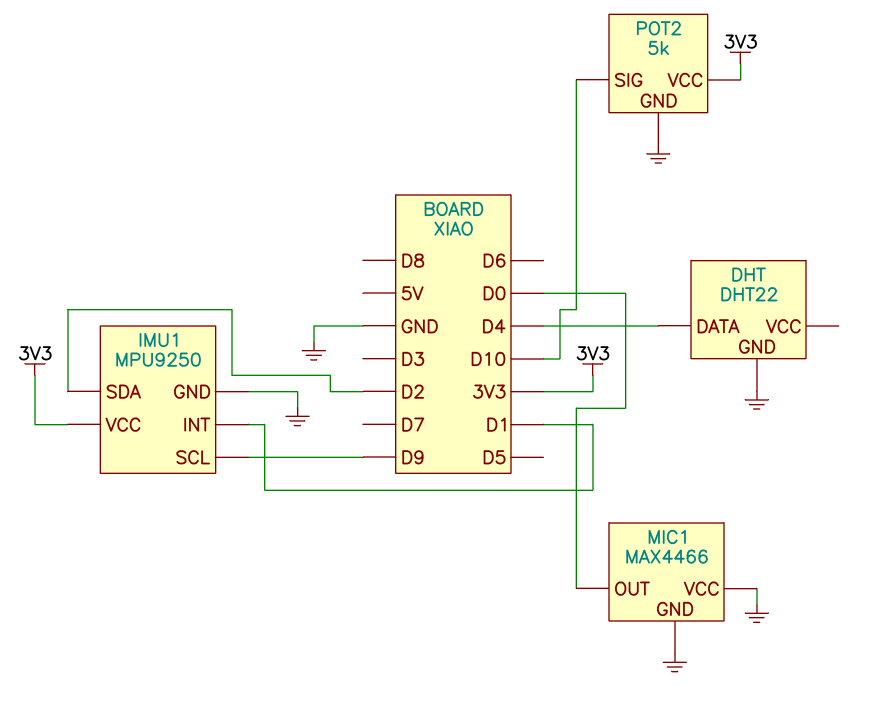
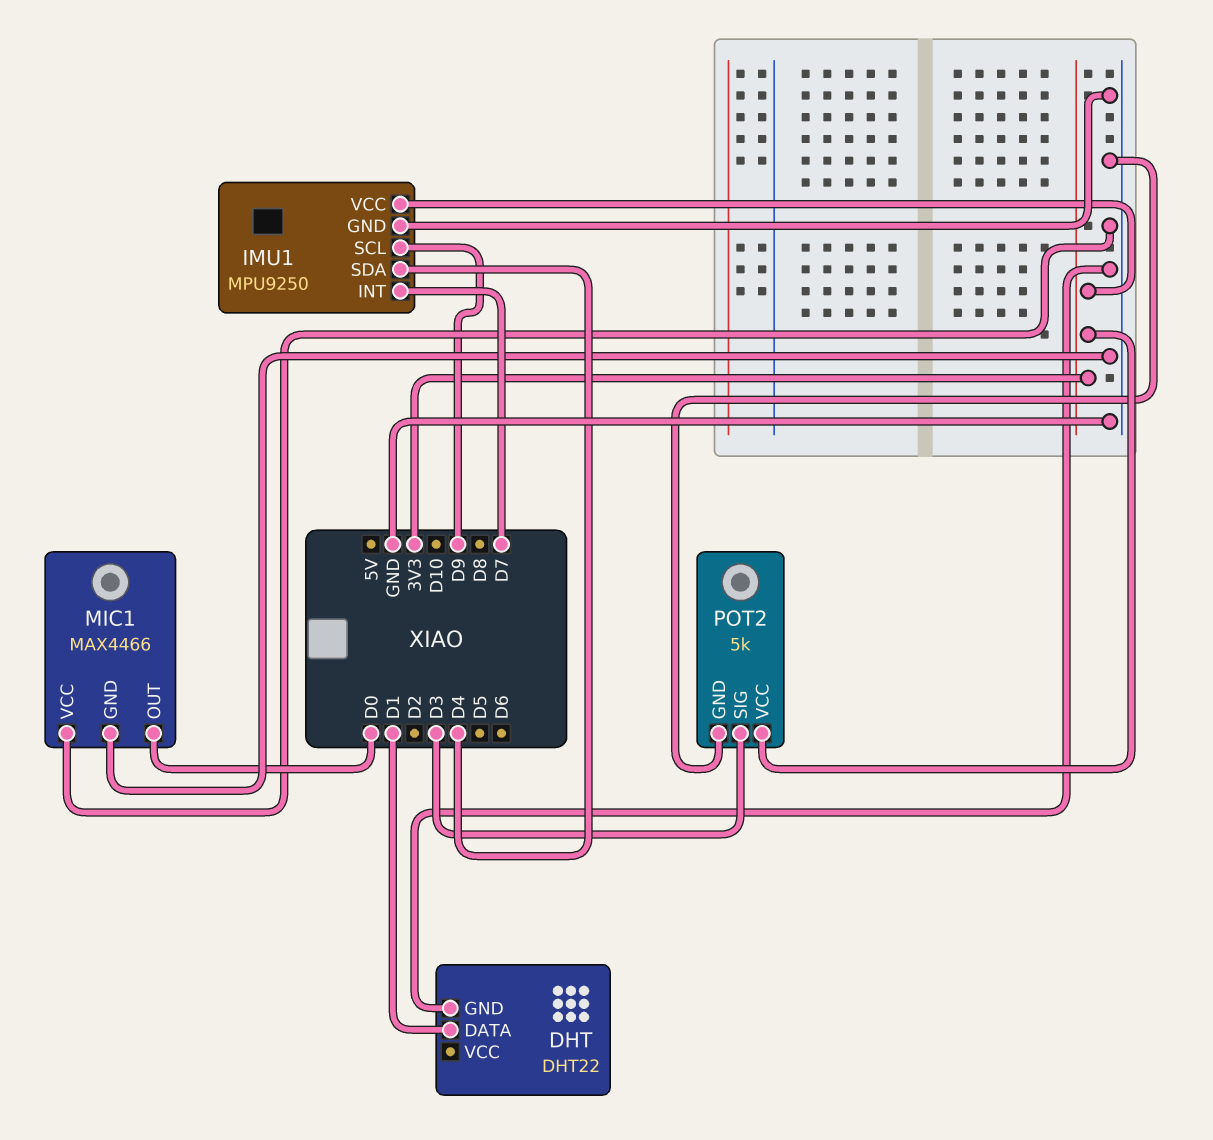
DHT pin DATA: D4 -> D1
IMU1 pin INT: D1 -> D7
IMU1 pin SDA: D2 -> D4
POT2 pin SIG: D10 -> D3

